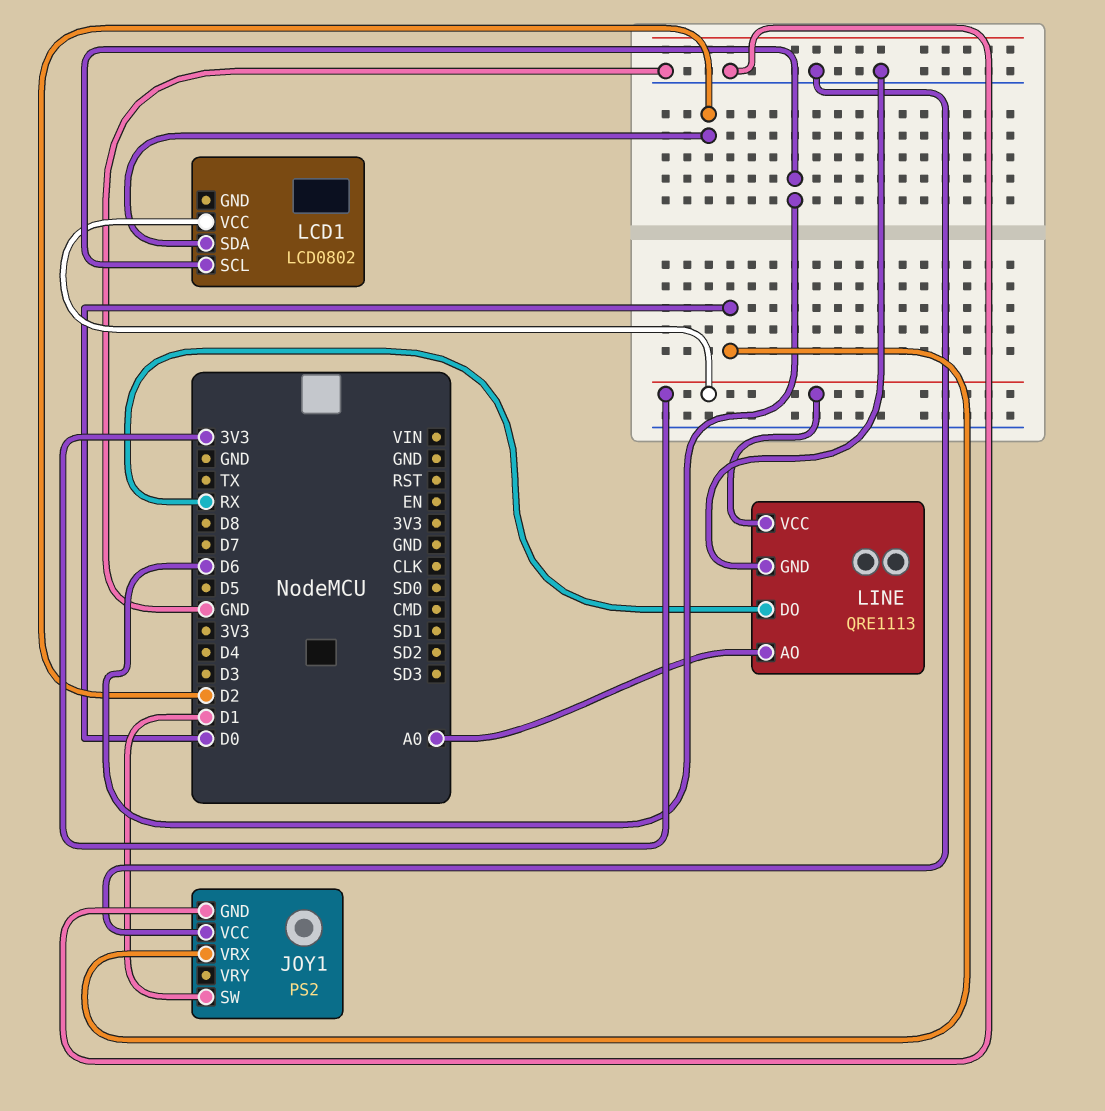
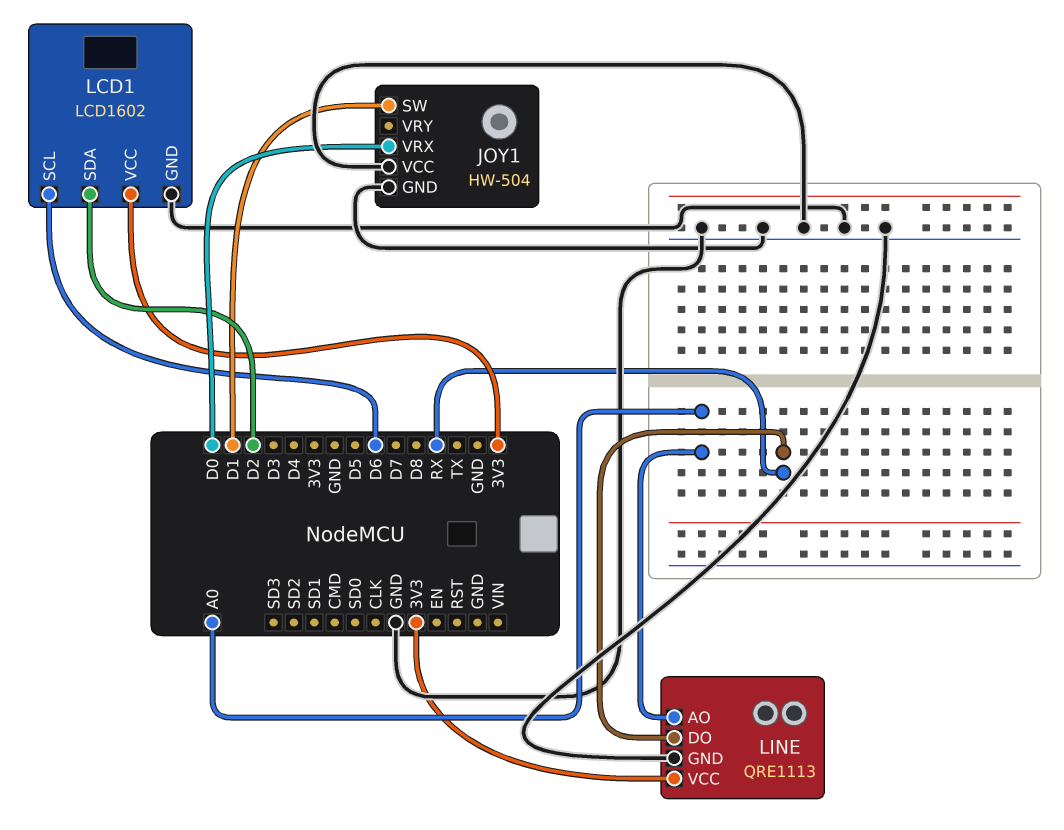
JOY1: PS2 -> HW-504
LCD1: LCD0802 -> LCD1602
LCD1 pin GND: none -> GND

